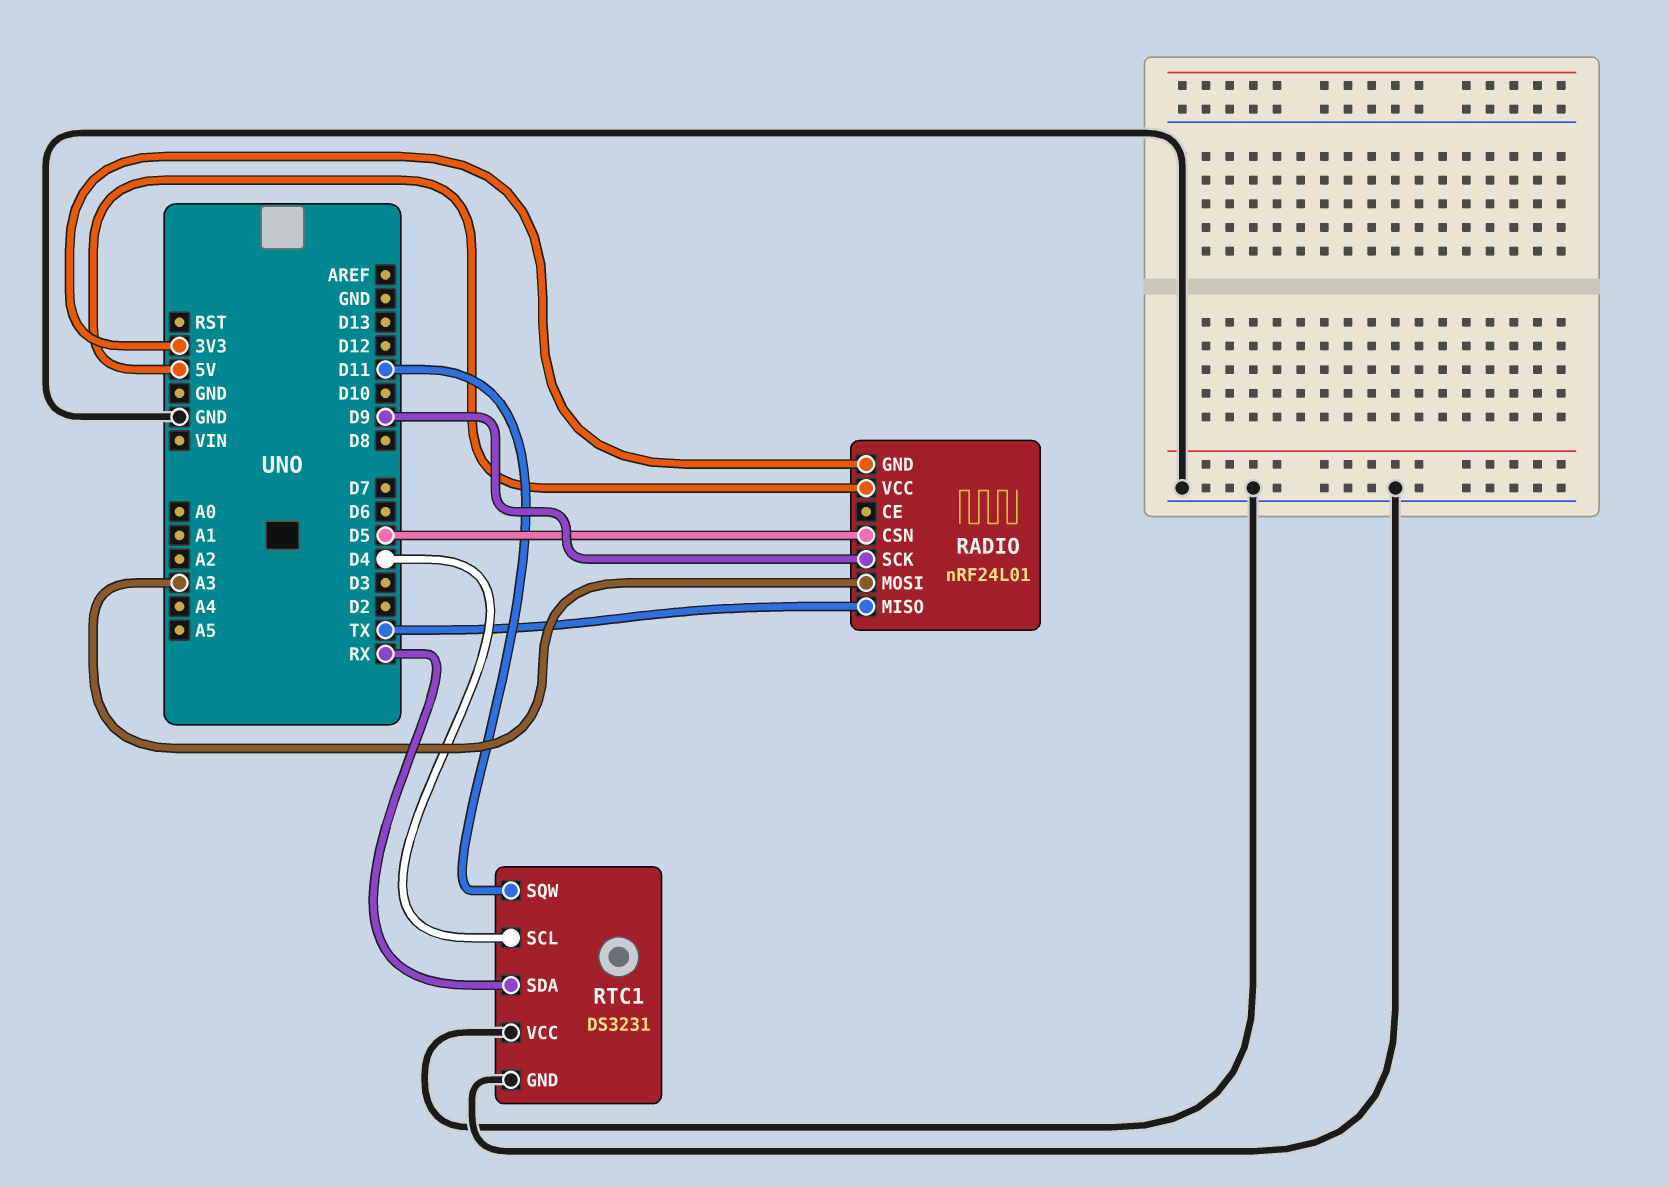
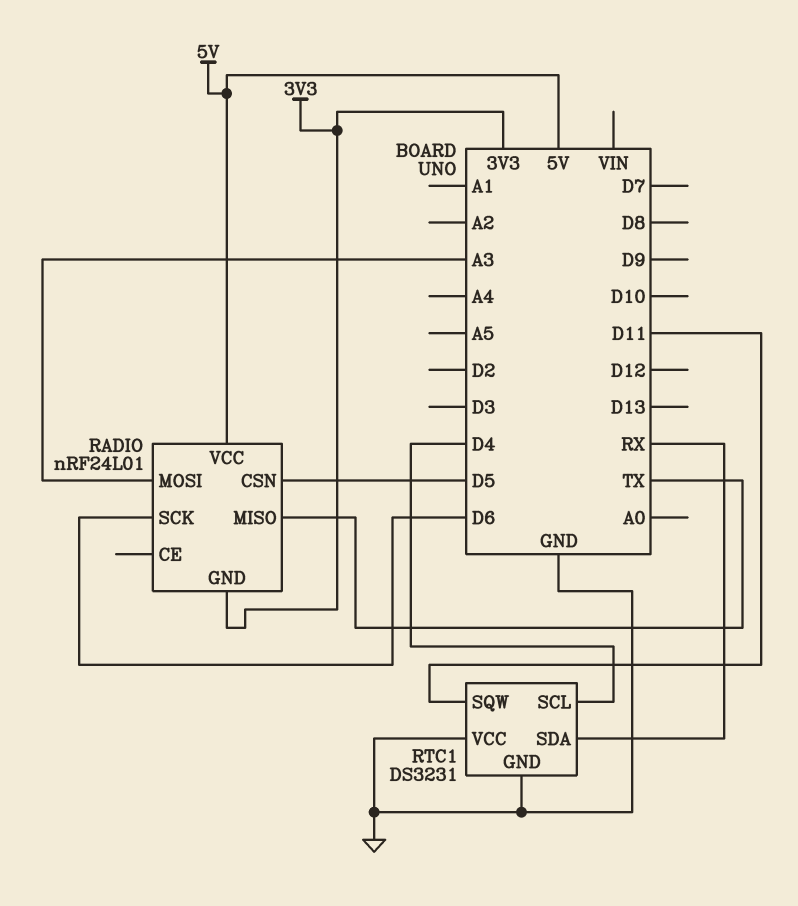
RADIO pin SCK: D9 -> D6

